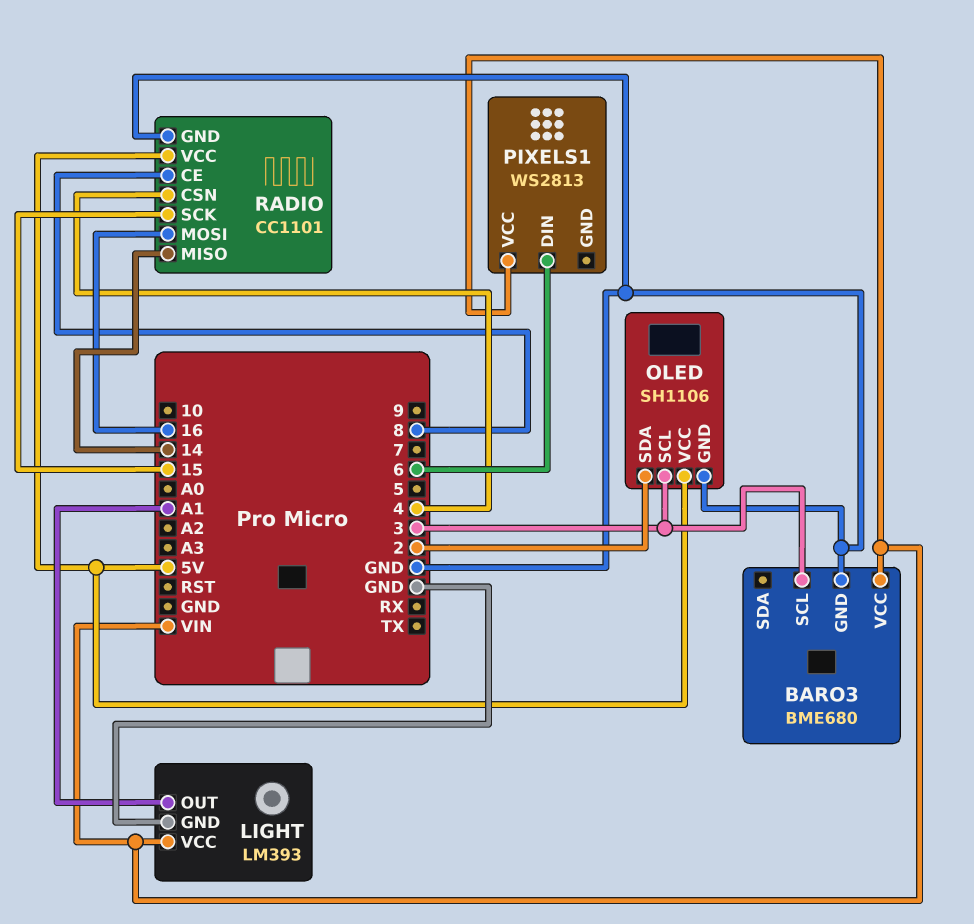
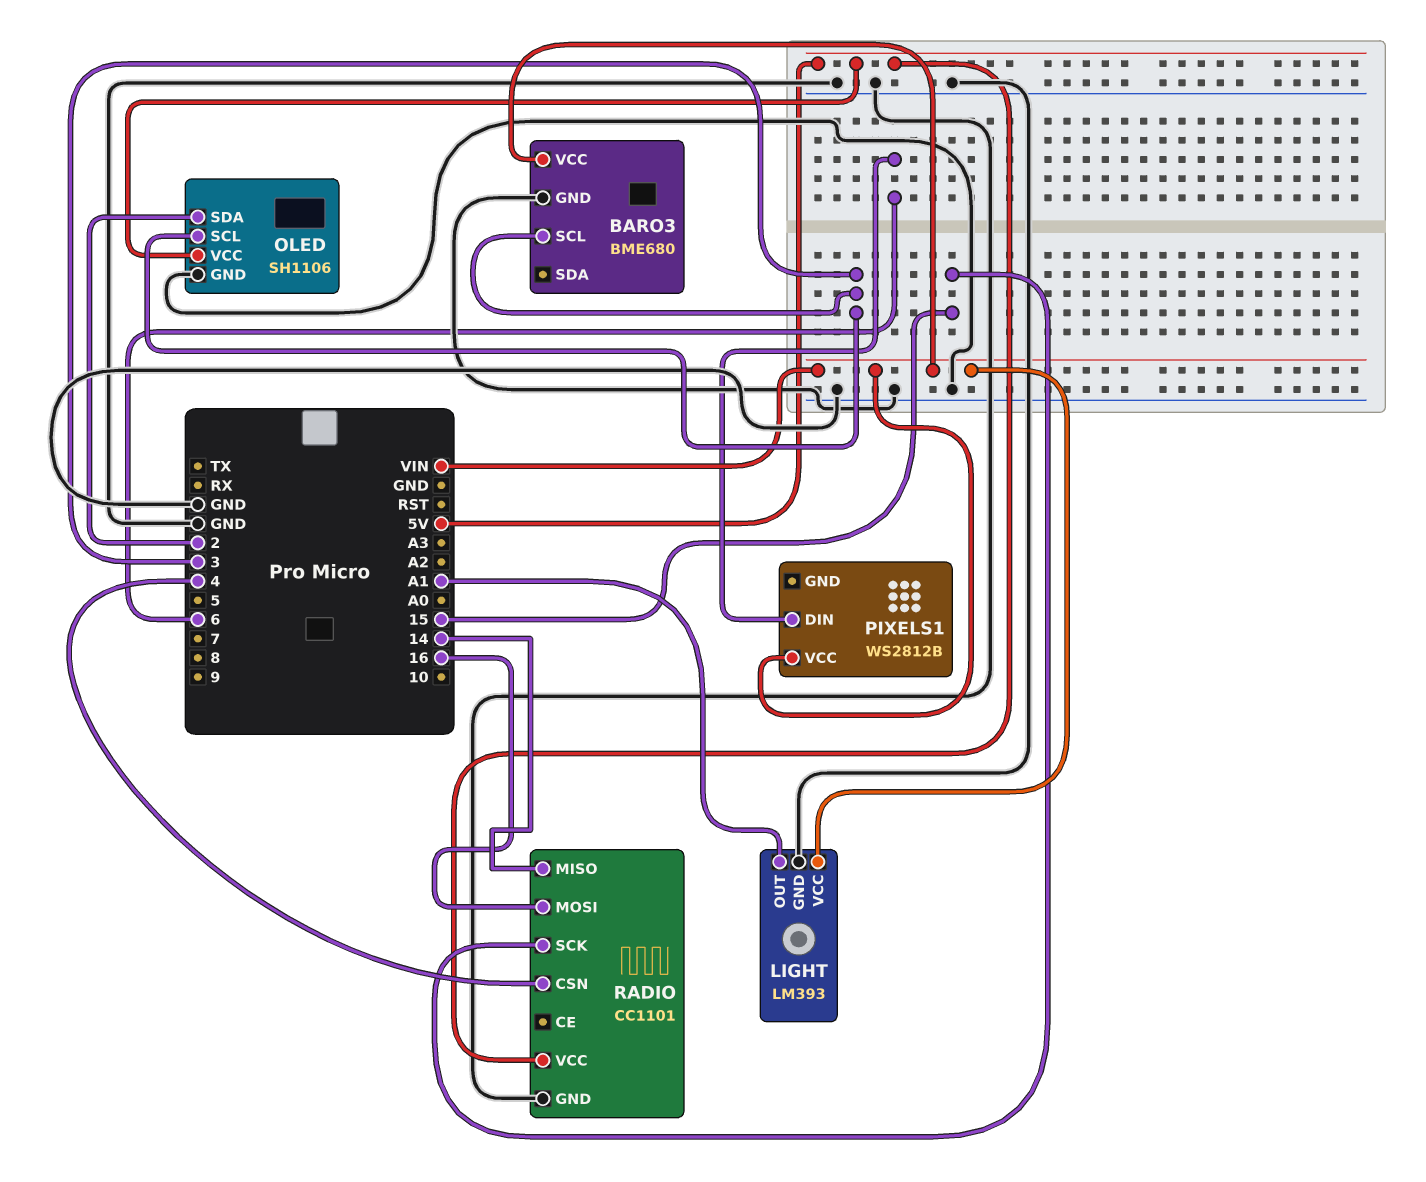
PIXELS1: WS2813 -> WS2812B
RADIO pin CE: 8 -> none

